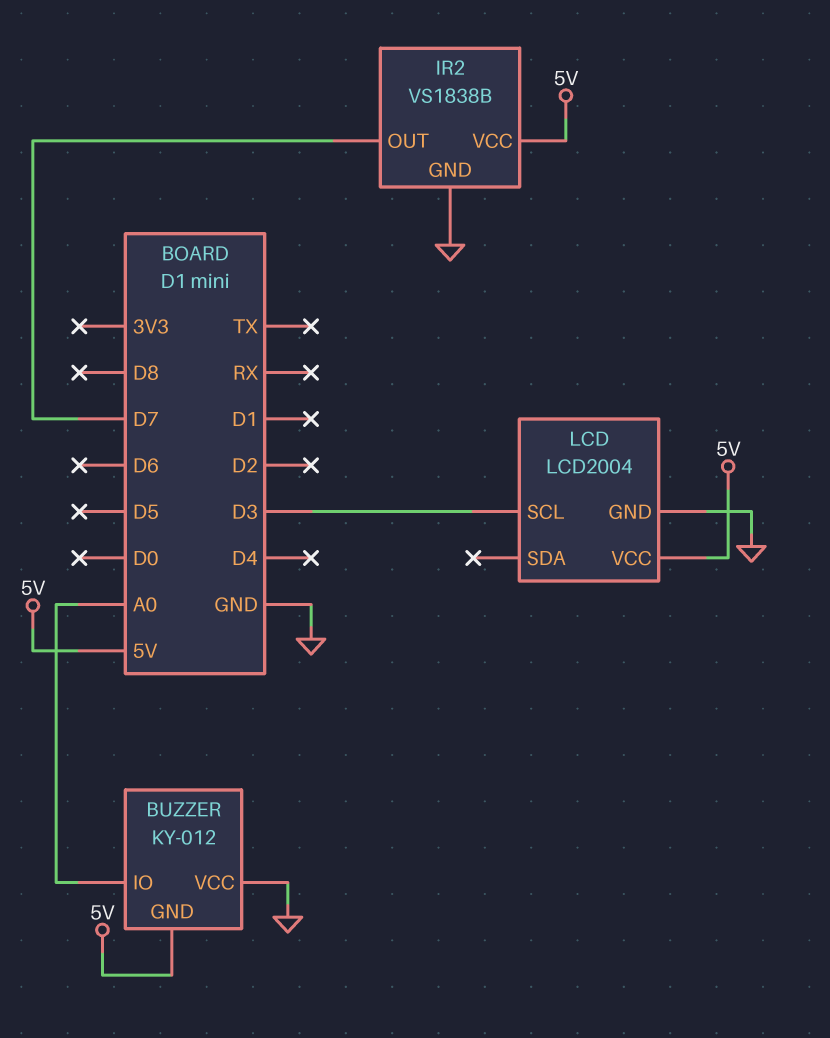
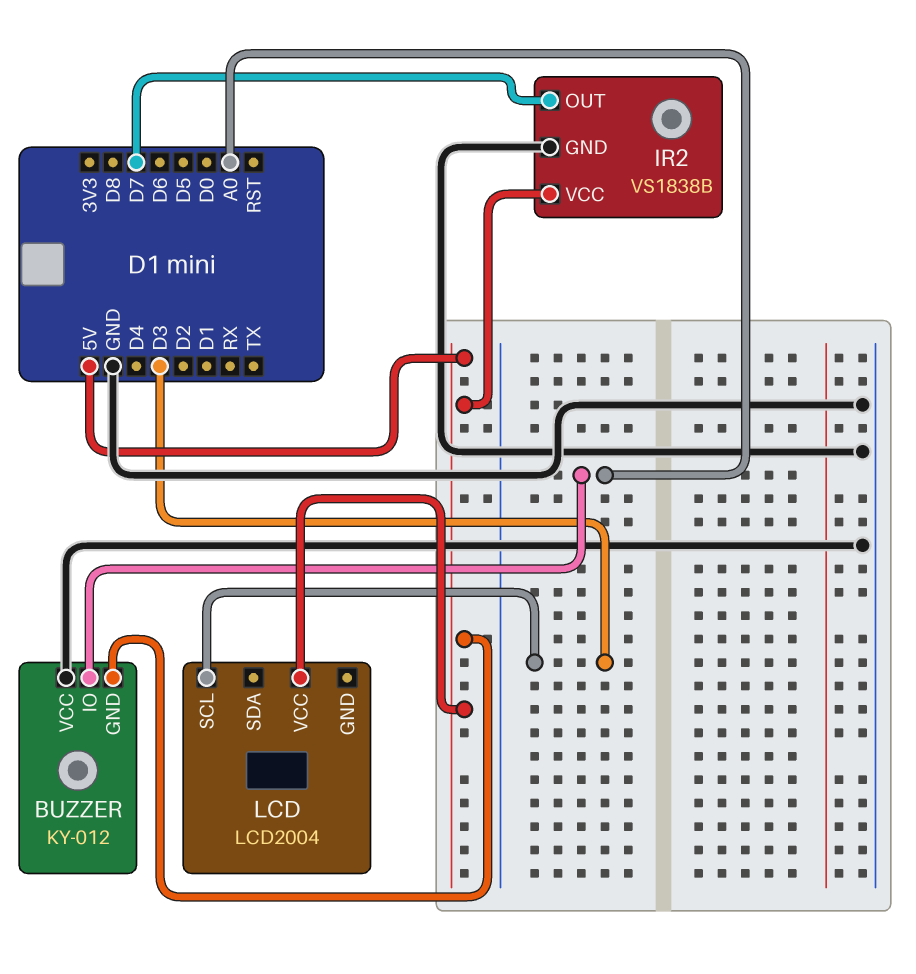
LCD pin GND: GND -> none

